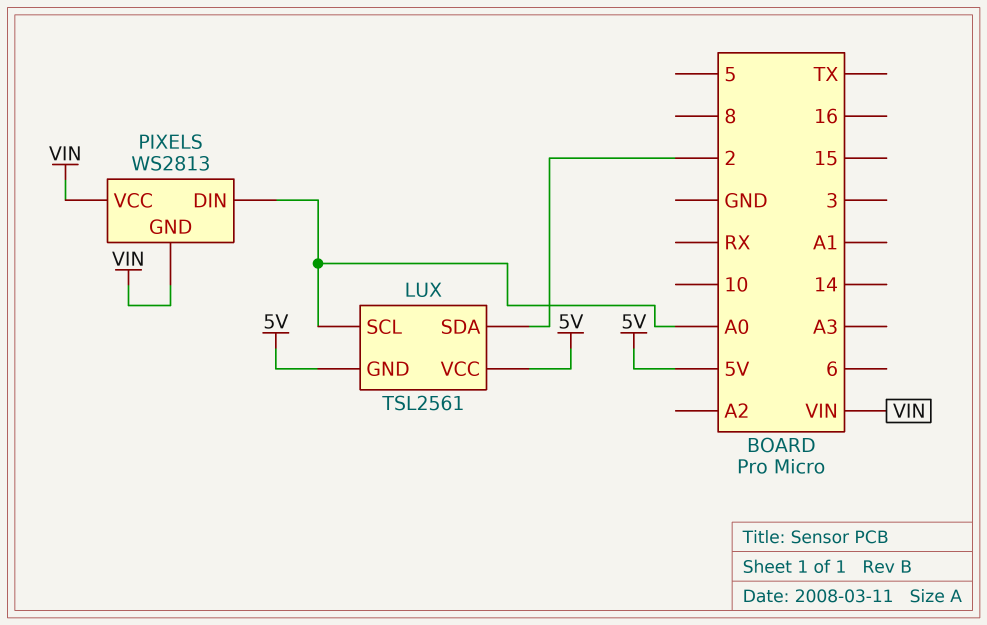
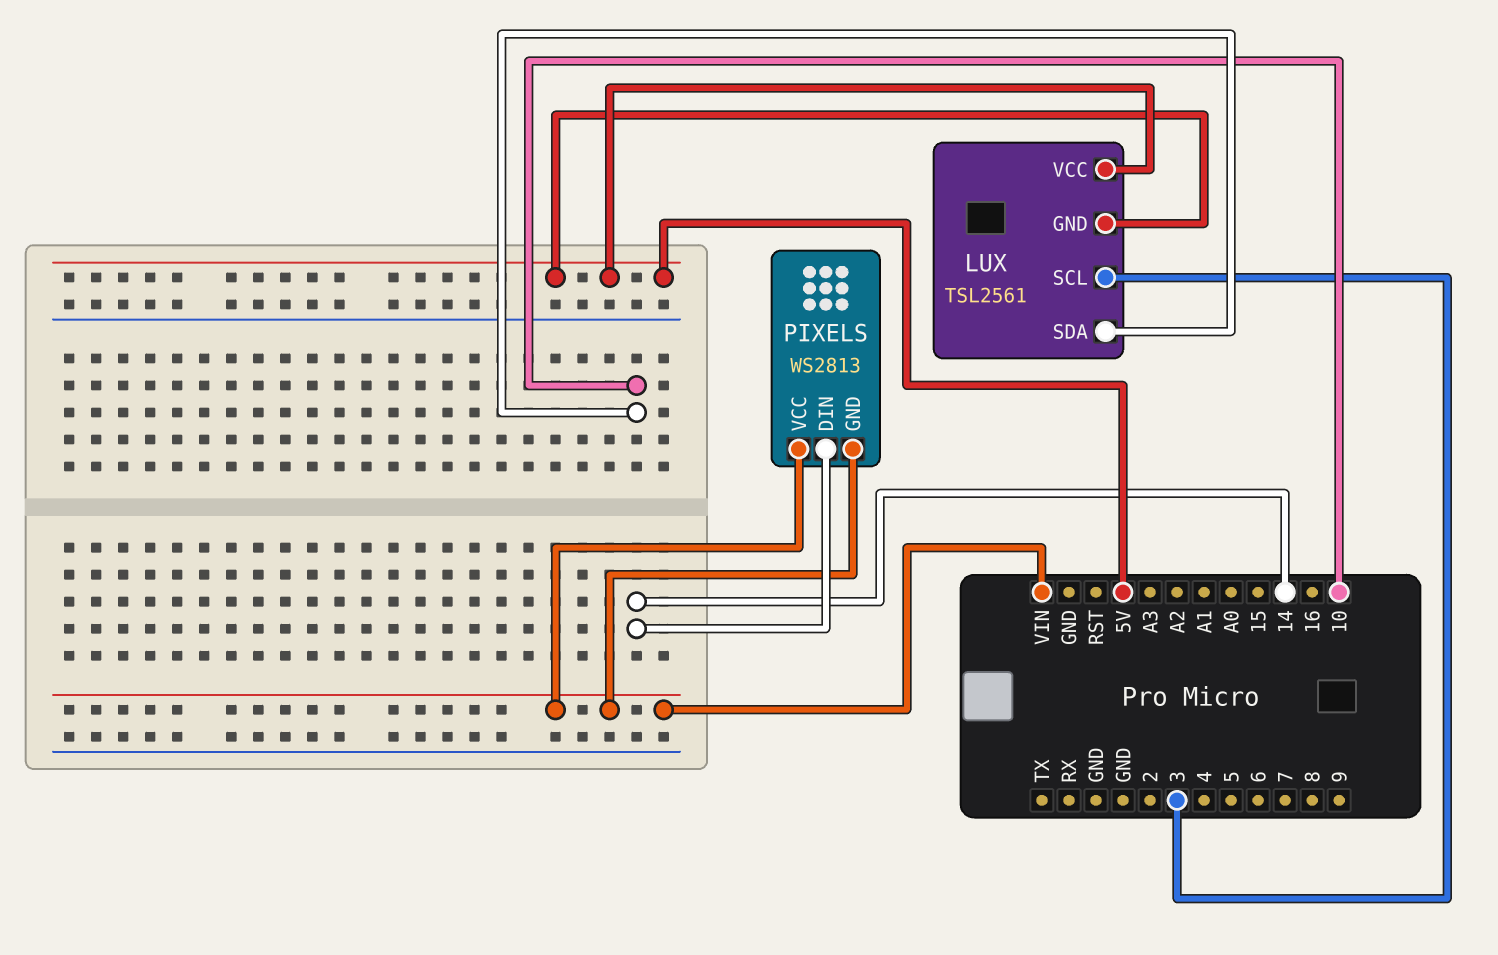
LUX pin SCL: A0 -> 3
LUX pin SDA: 2 -> 10
PIXELS pin DIN: A0 -> 14

